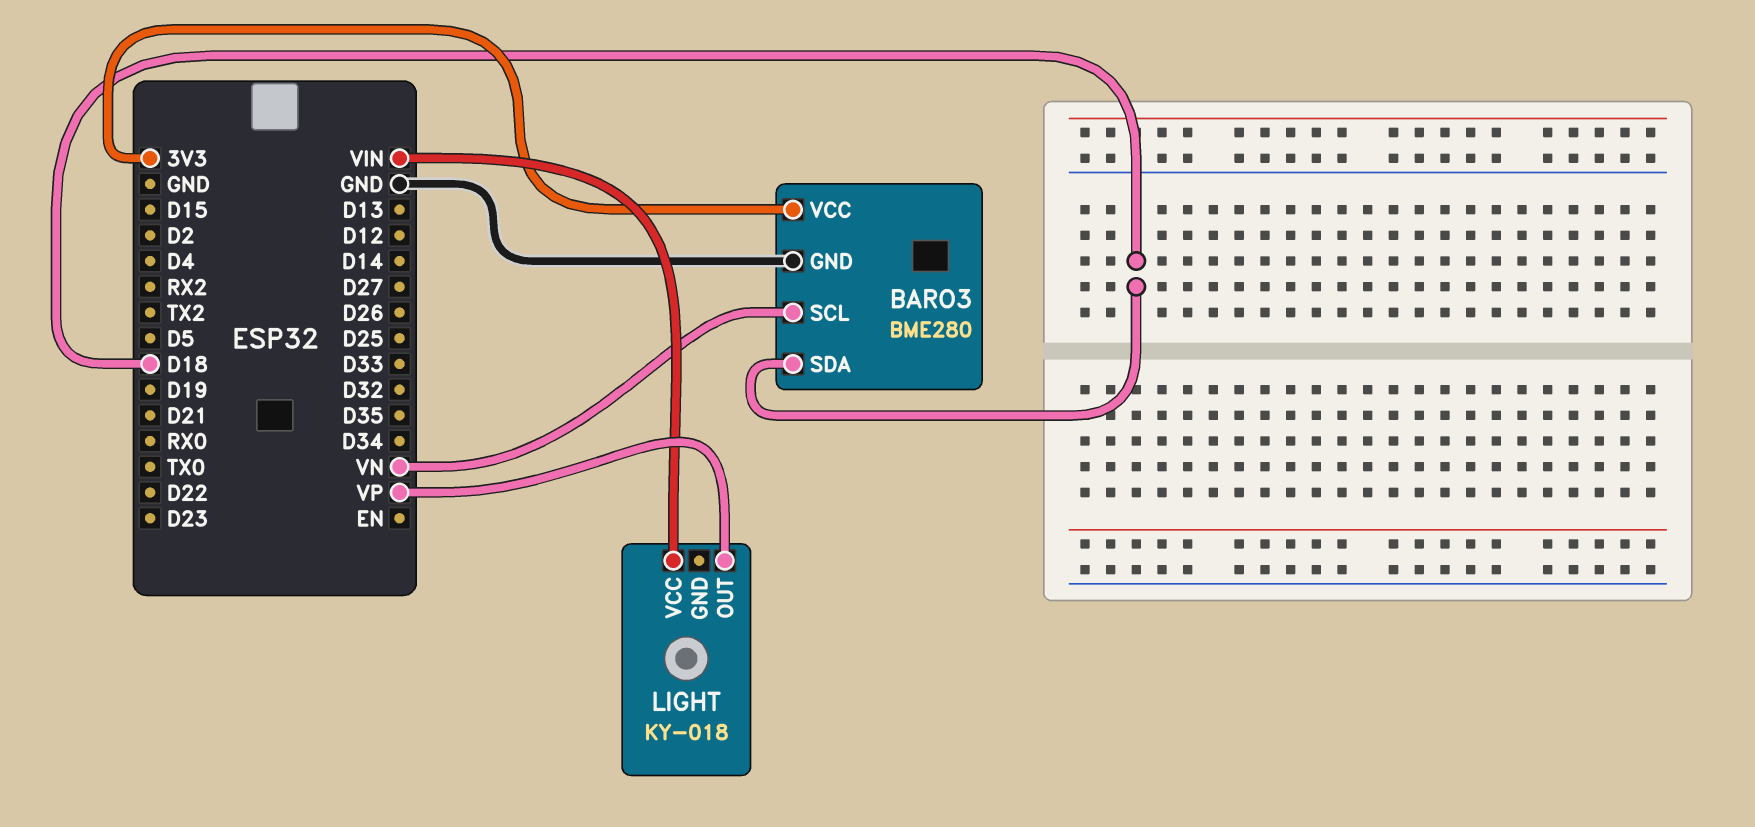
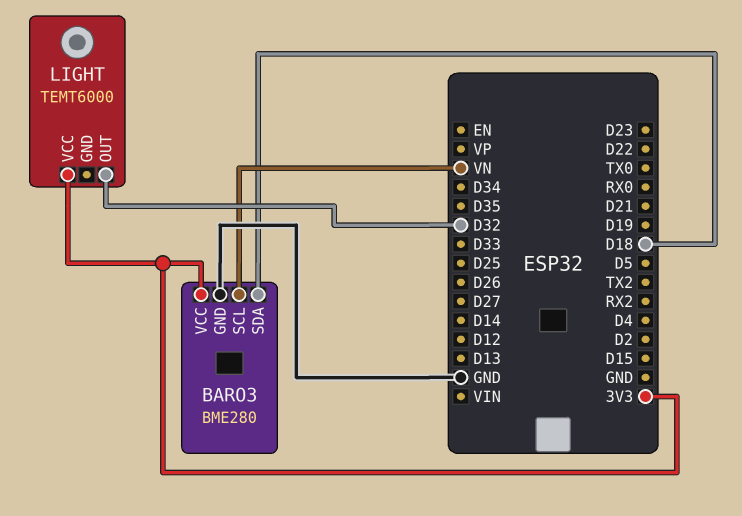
LIGHT: KY-018 -> TEMT6000
LIGHT pin OUT: VP -> D32
LIGHT pin VCC: VIN -> 3V3

